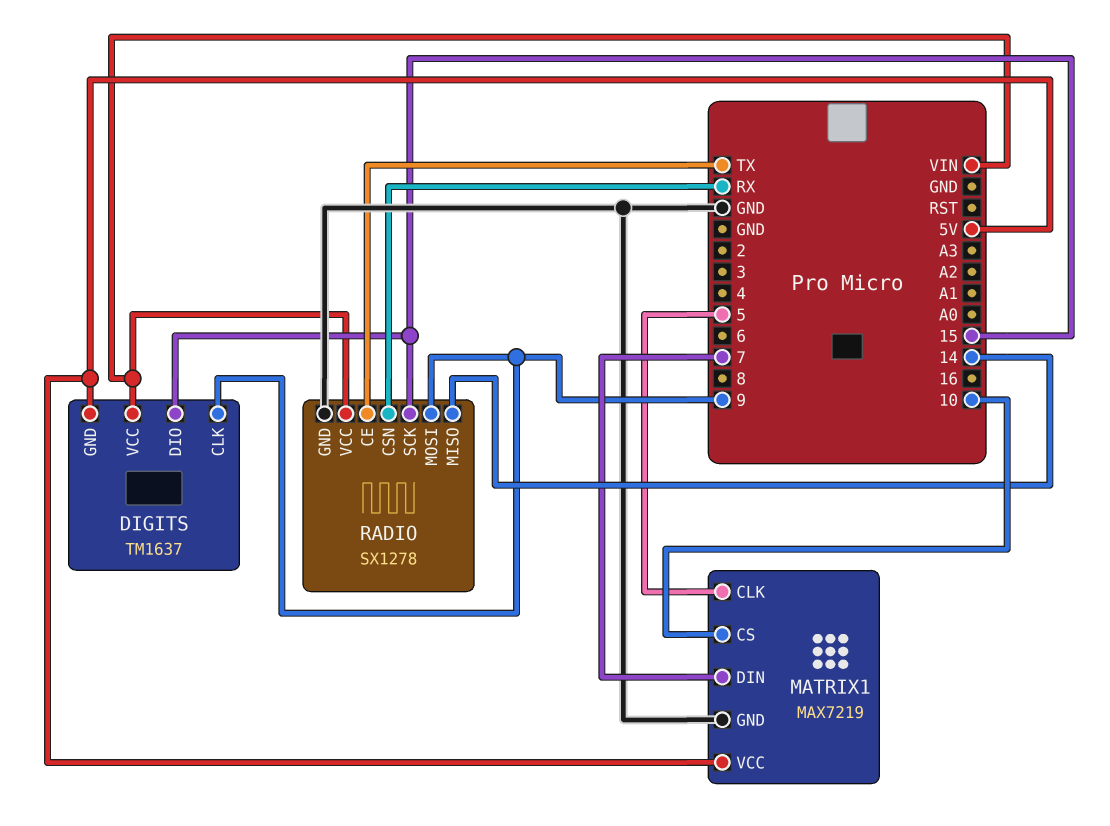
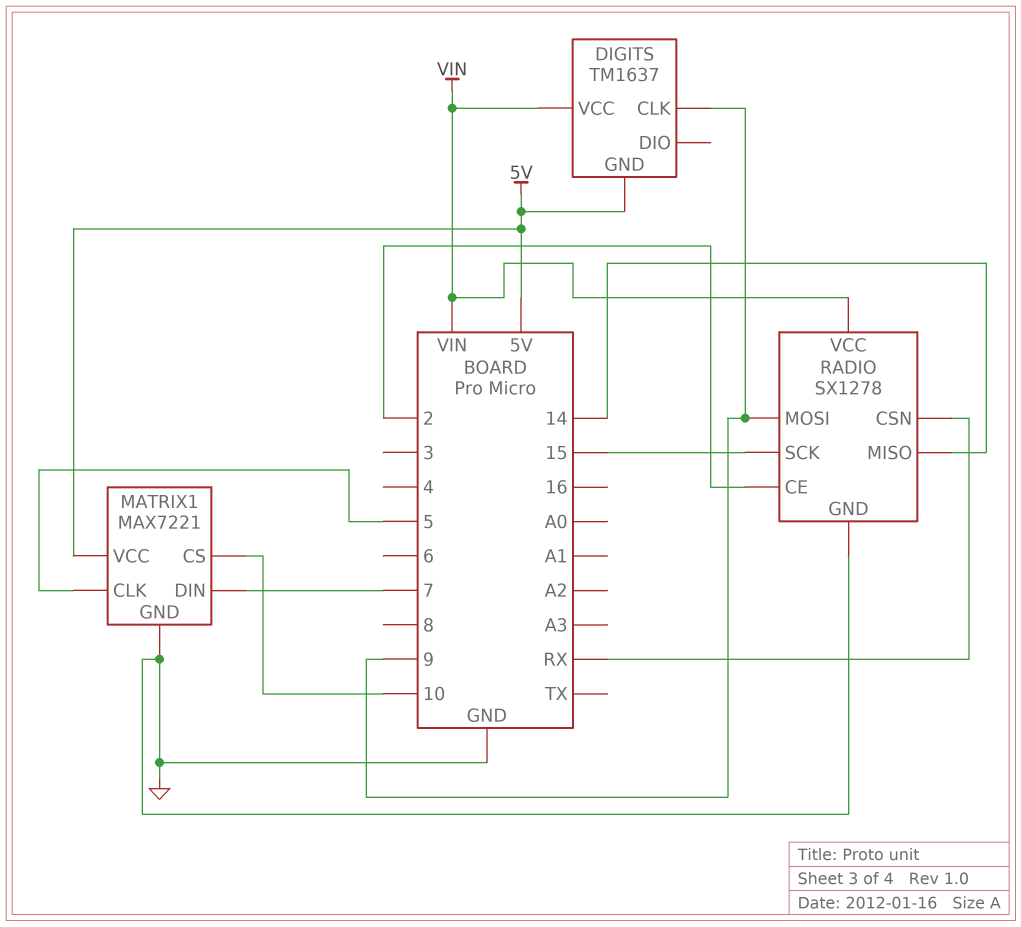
DIGITS pin DIO: 15 -> none
MATRIX1: MAX7219 -> MAX7221
RADIO pin CE: TX -> 2

